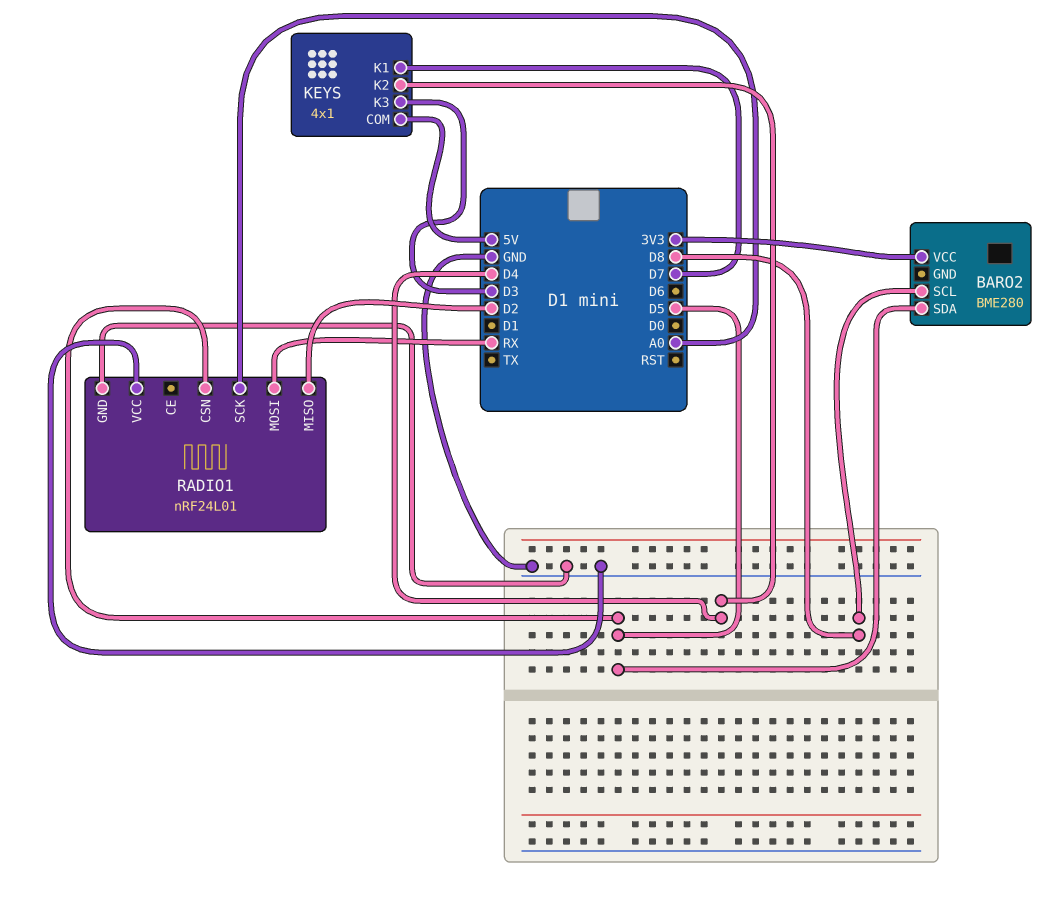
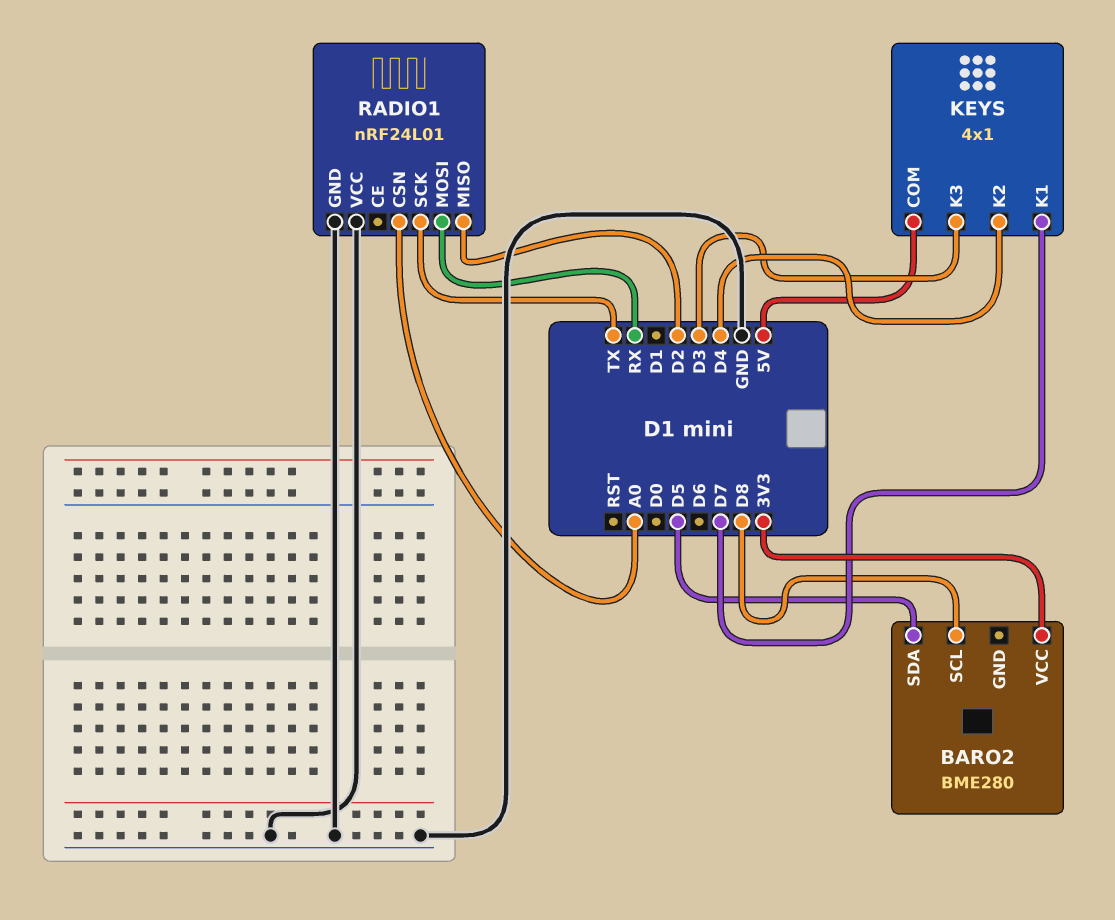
RADIO1 pin CSN: D5 -> A0
RADIO1 pin SCK: A0 -> TX

